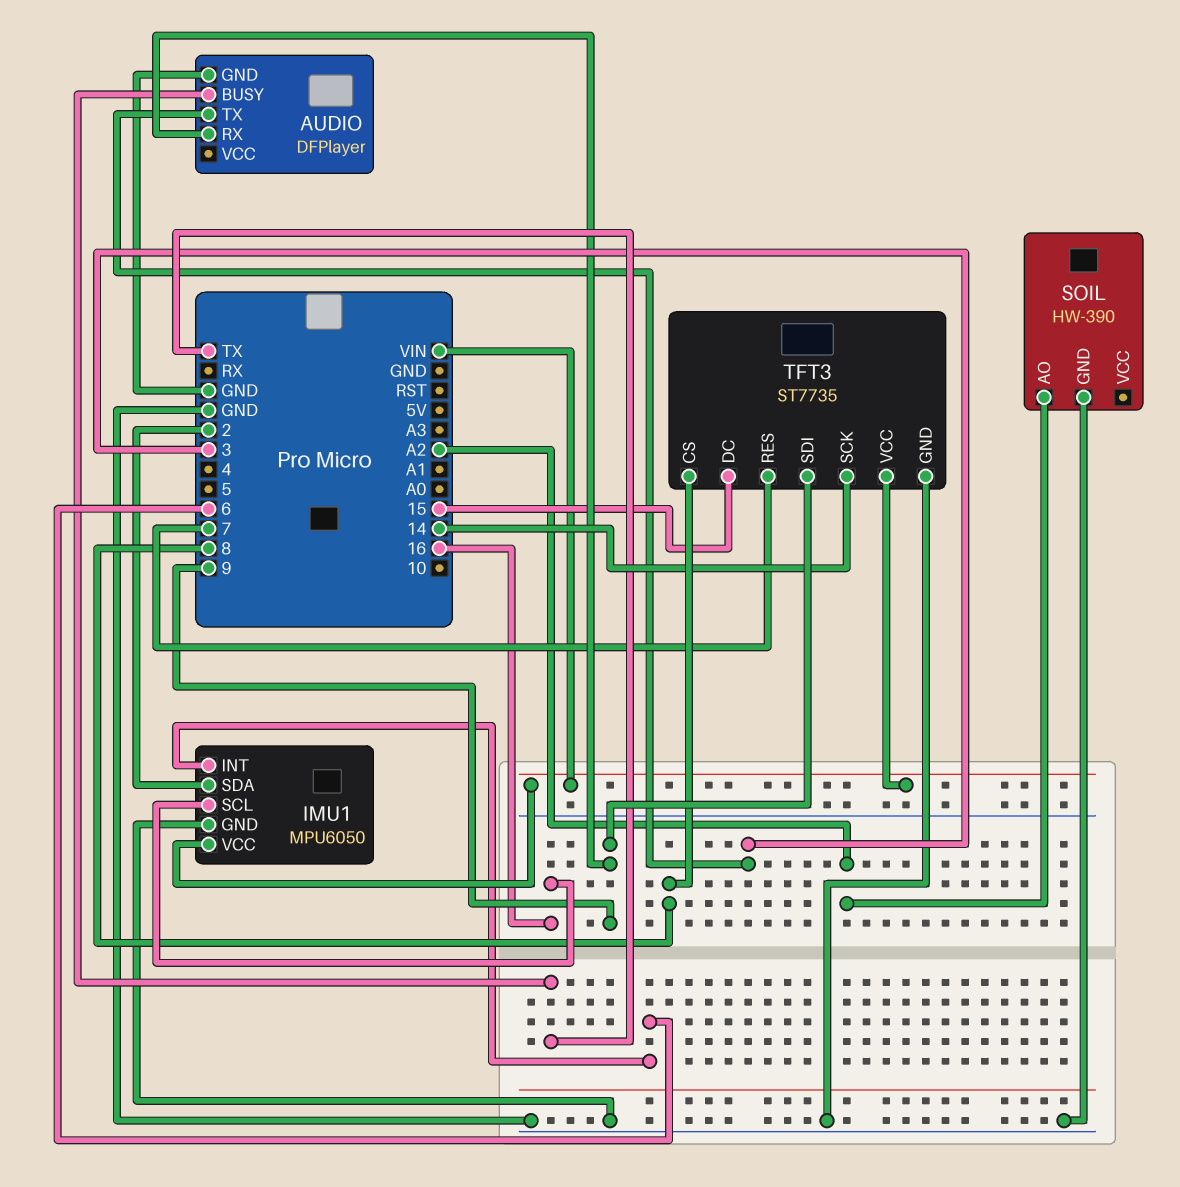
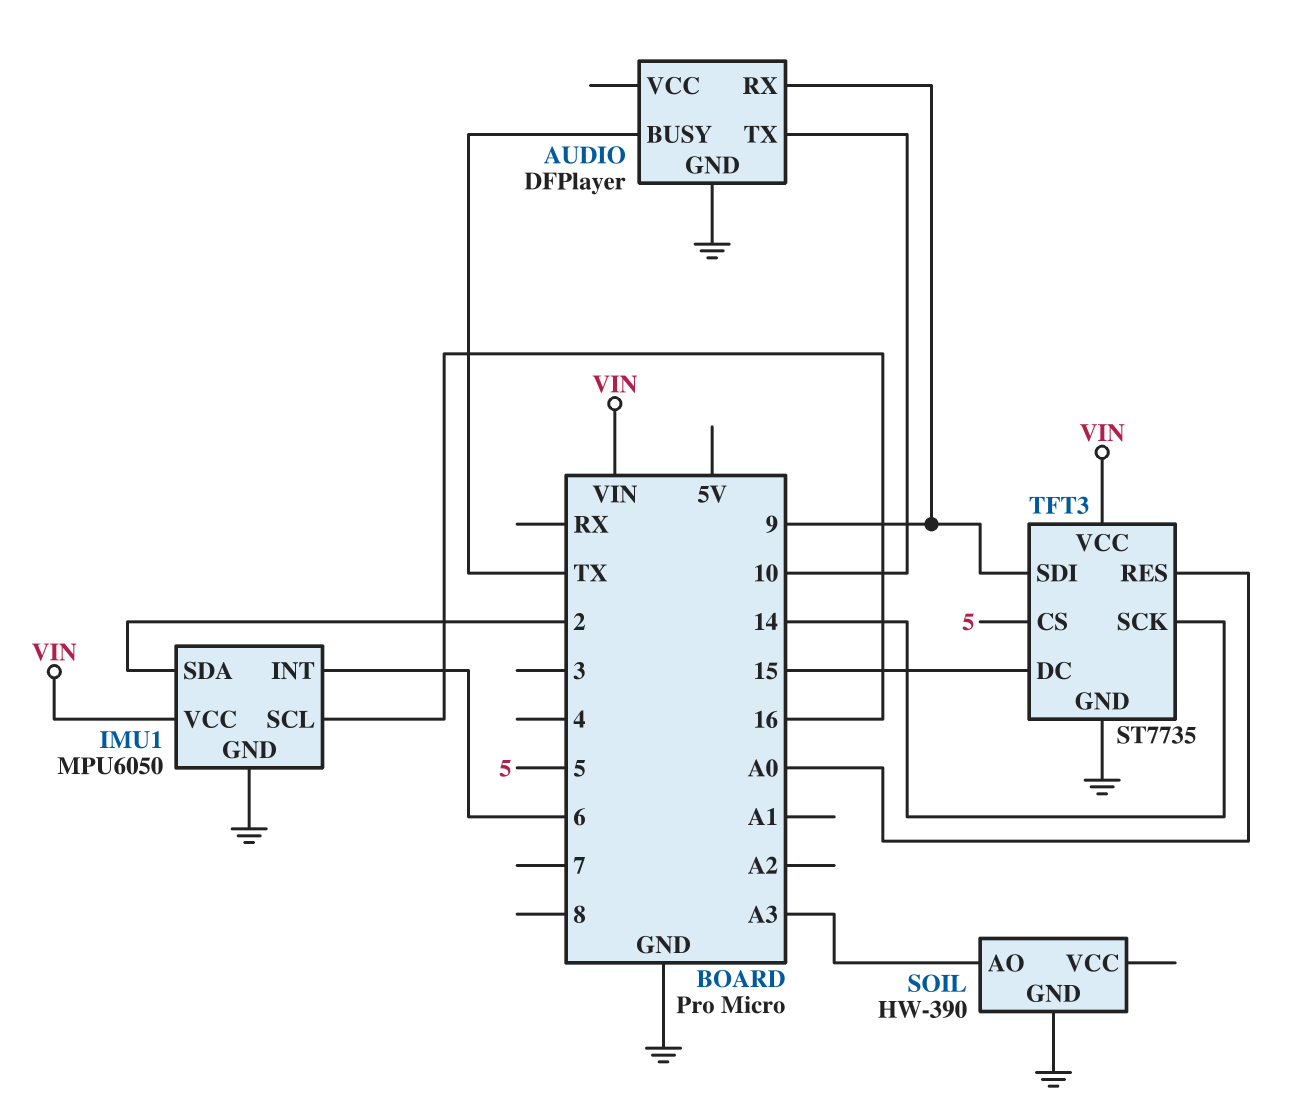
AUDIO pin TX: 3 -> 10
SOIL pin AO: A2 -> A3
TFT3 pin CS: 8 -> 5
TFT3 pin RES: 7 -> A0

